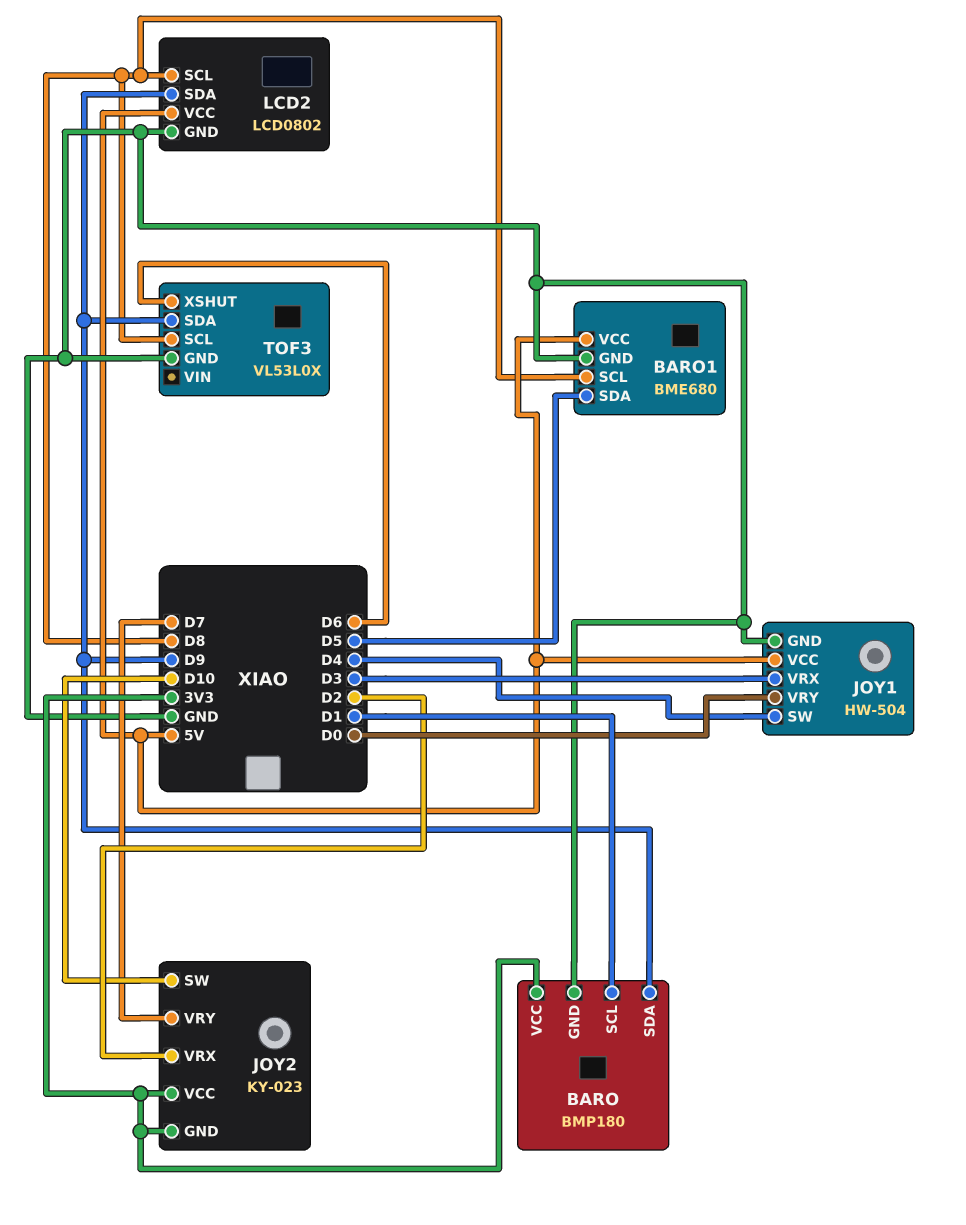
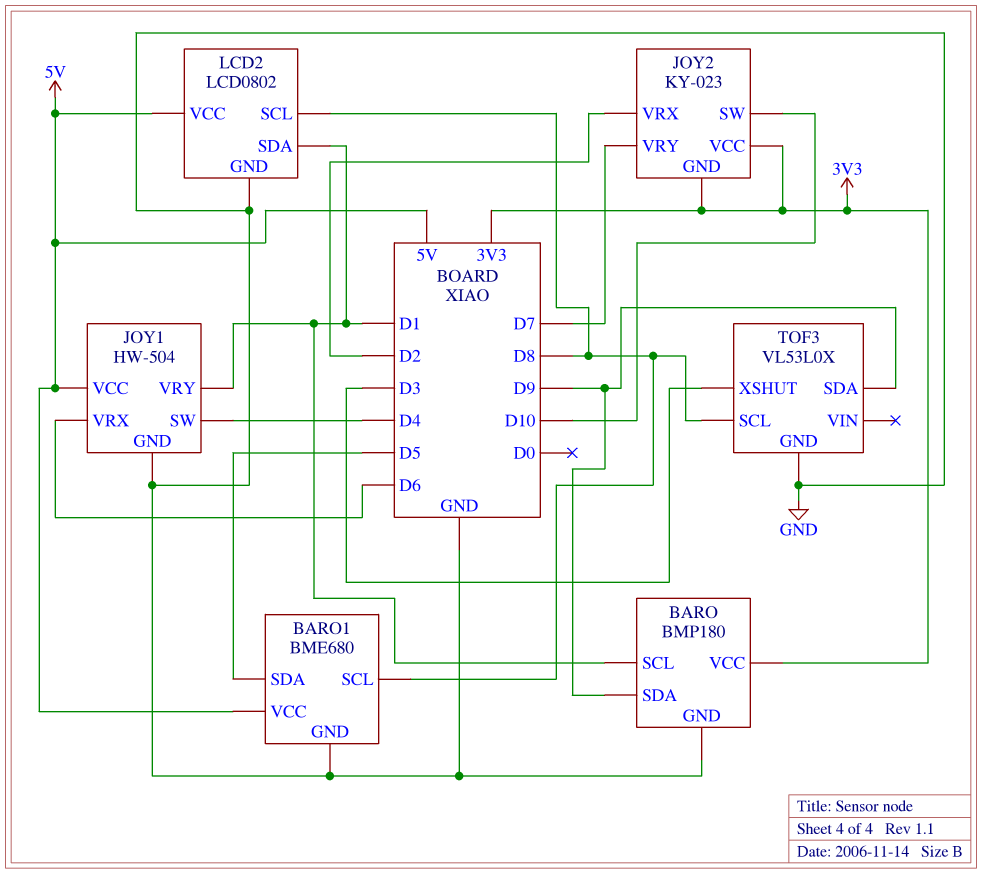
JOY1 pin VRX: D3 -> D6
JOY1 pin VRY: D0 -> D1
LCD2 pin SDA: D9 -> D1
TOF3 pin XSHUT: D6 -> D3

